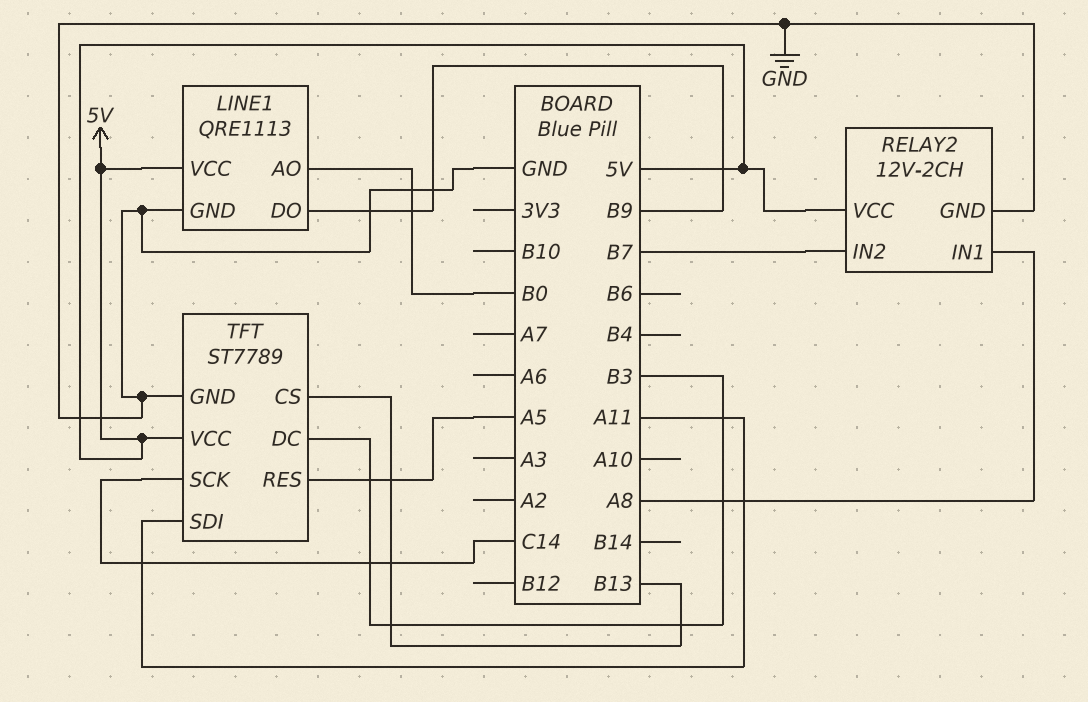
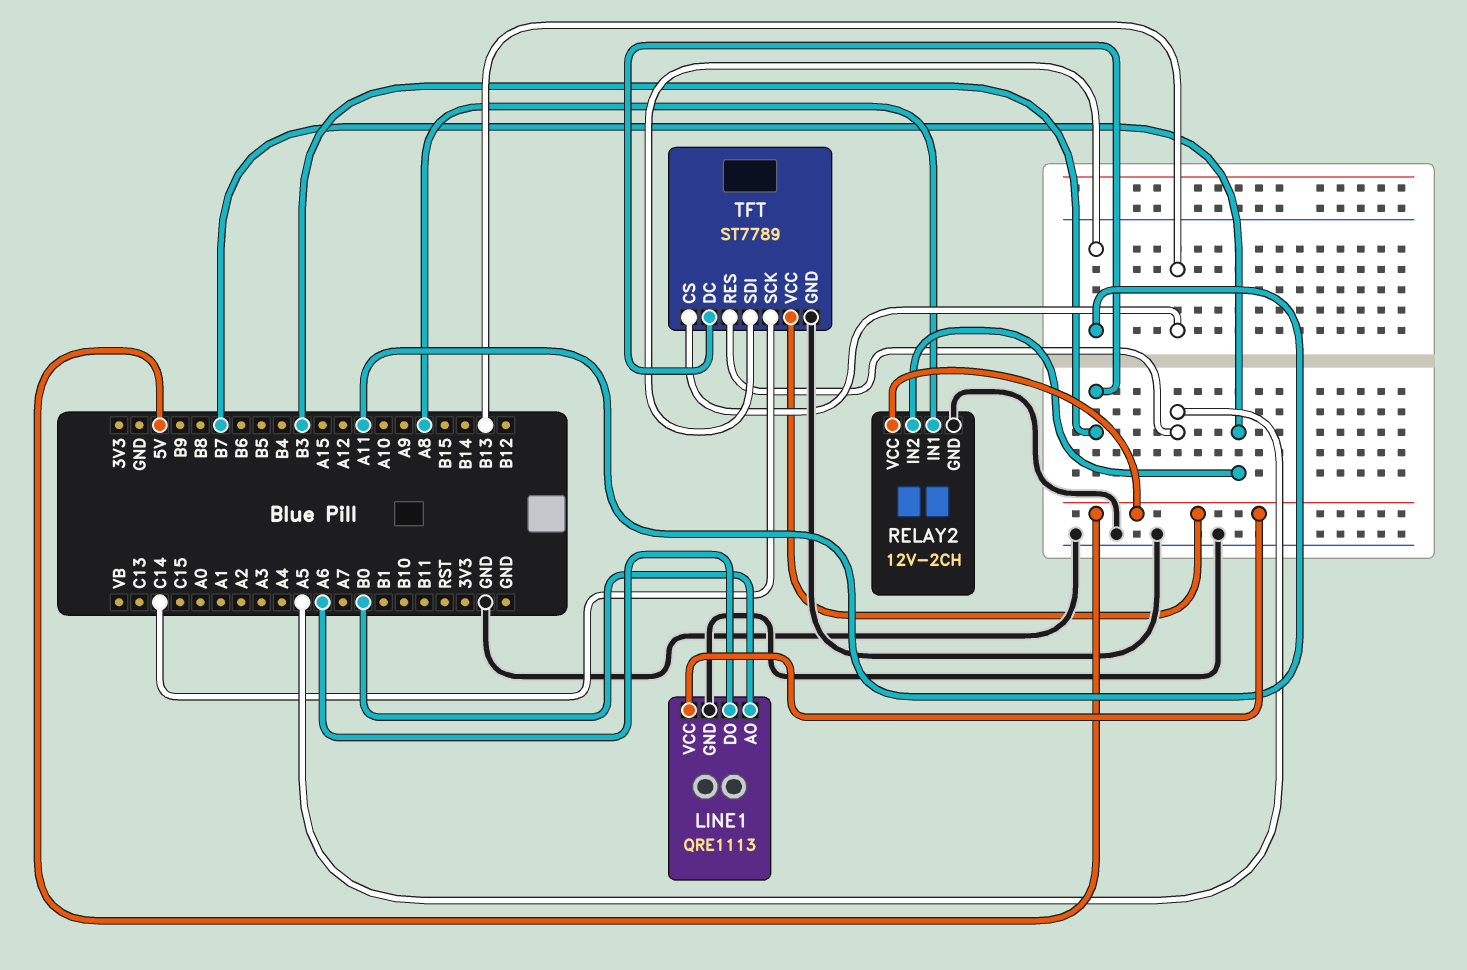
LINE1 pin DO: B9 -> A6

